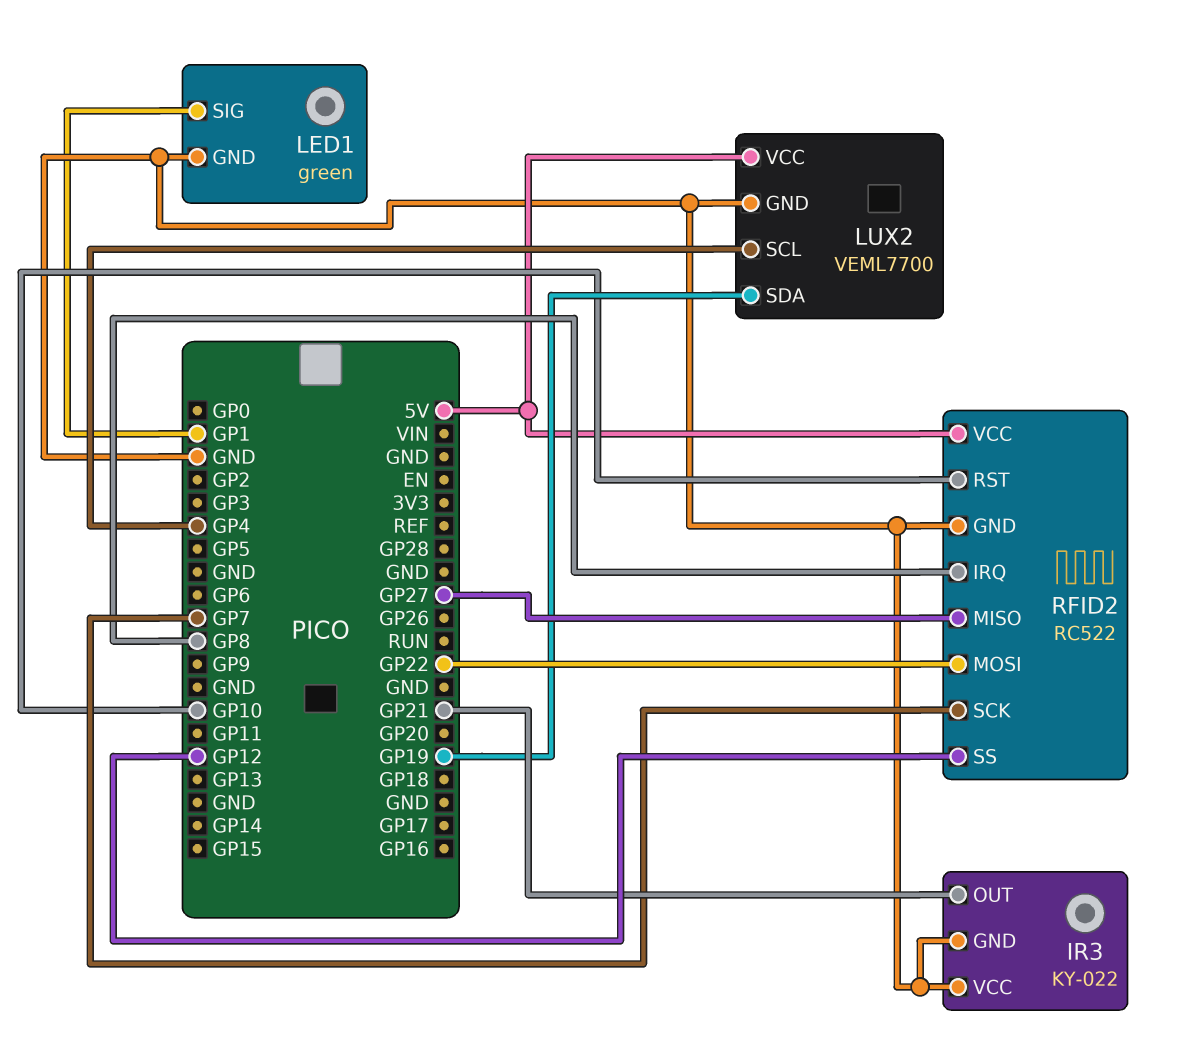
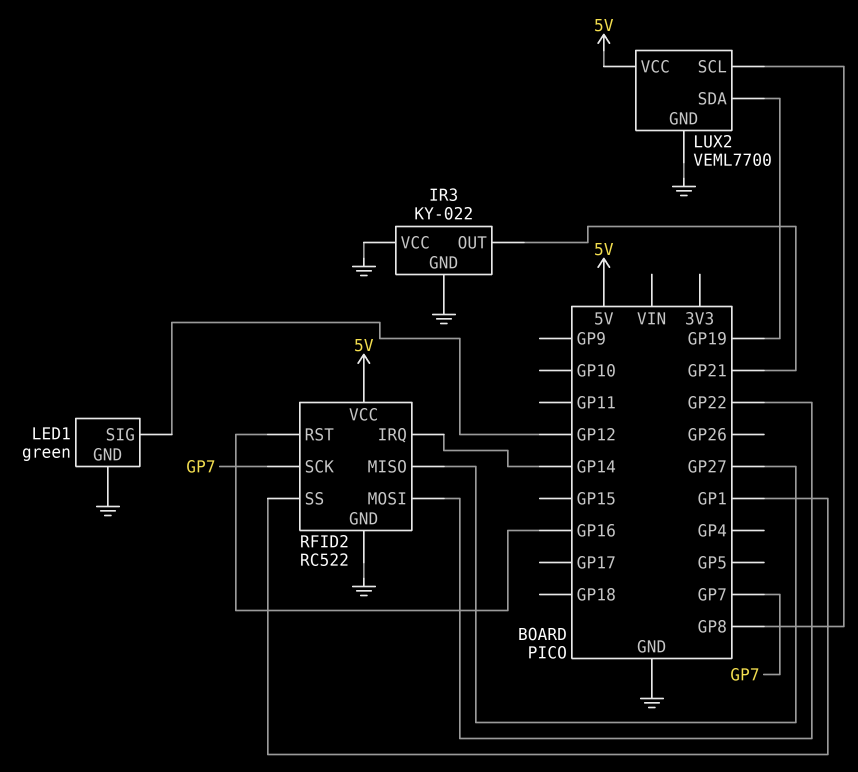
LED1 pin SIG: GP1 -> GP12
LUX2 pin SCL: GP4 -> GP8
RFID2 pin IRQ: GP8 -> GP14
RFID2 pin RST: GP10 -> GP16
RFID2 pin SS: GP12 -> GP1

